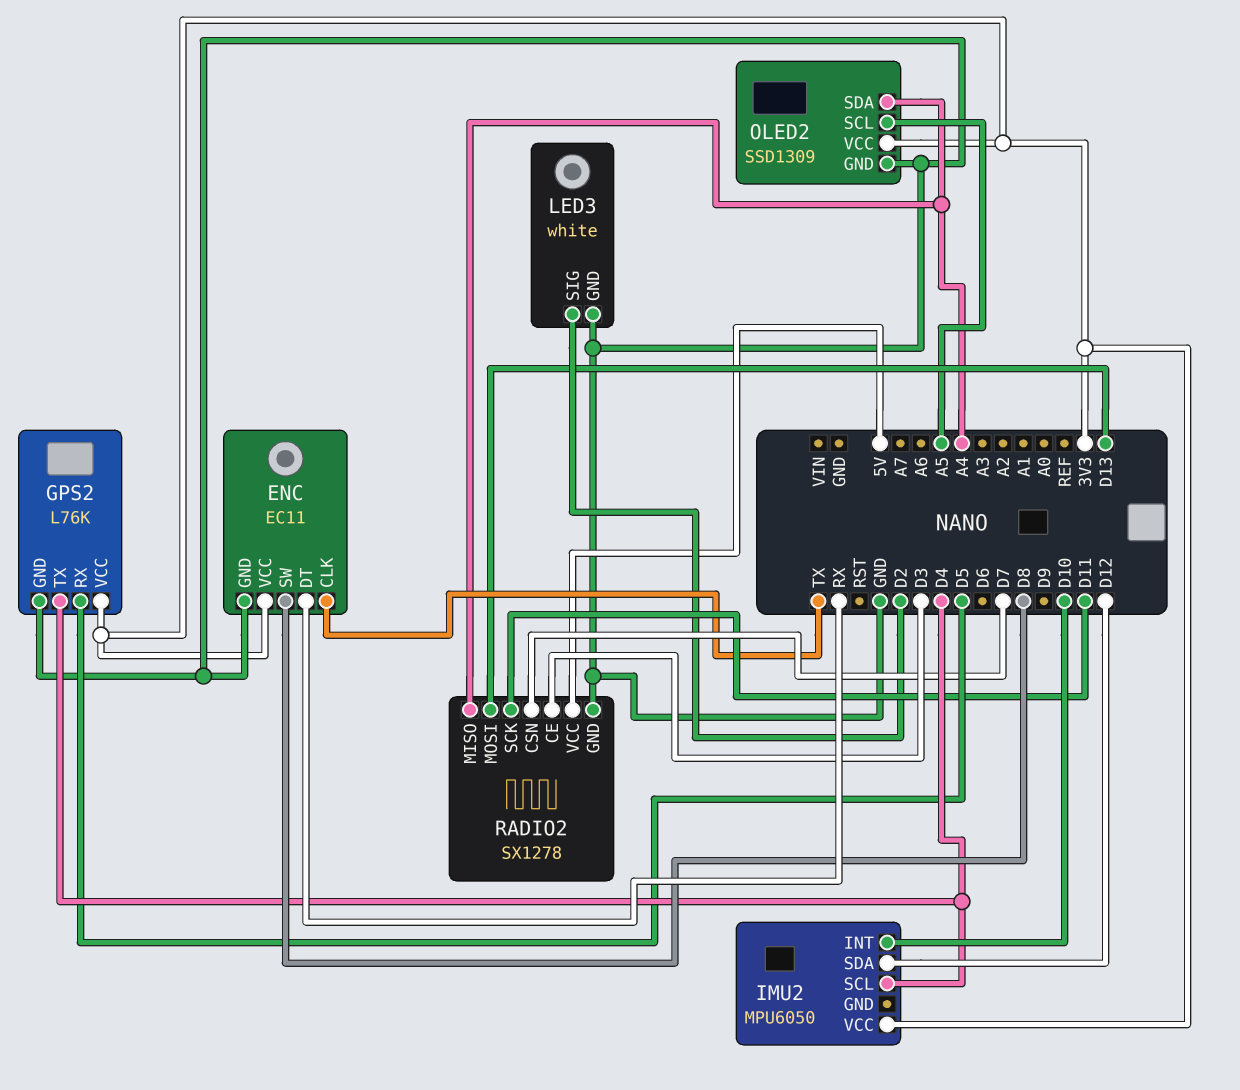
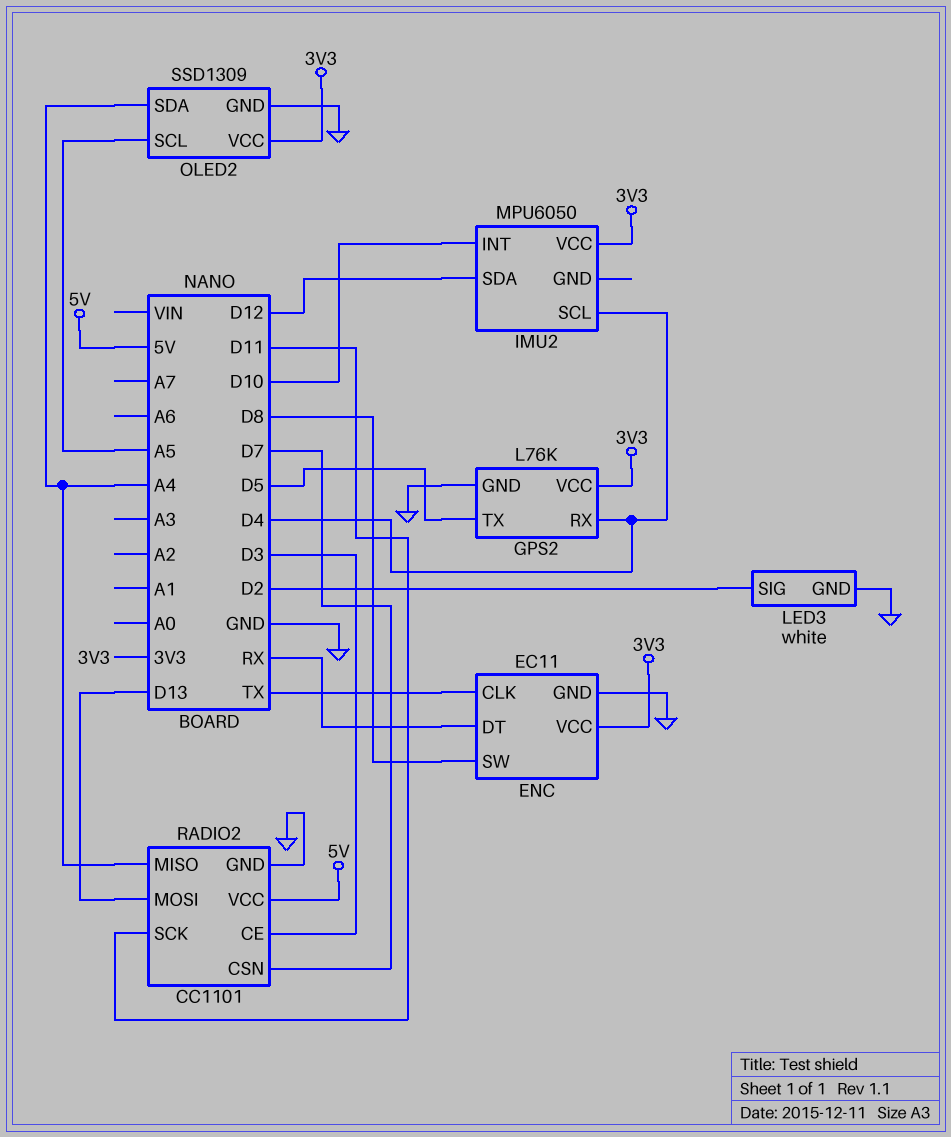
GPS2 pin RX: D5 -> D4
GPS2 pin TX: D4 -> D5
RADIO2: SX1278 -> CC1101

